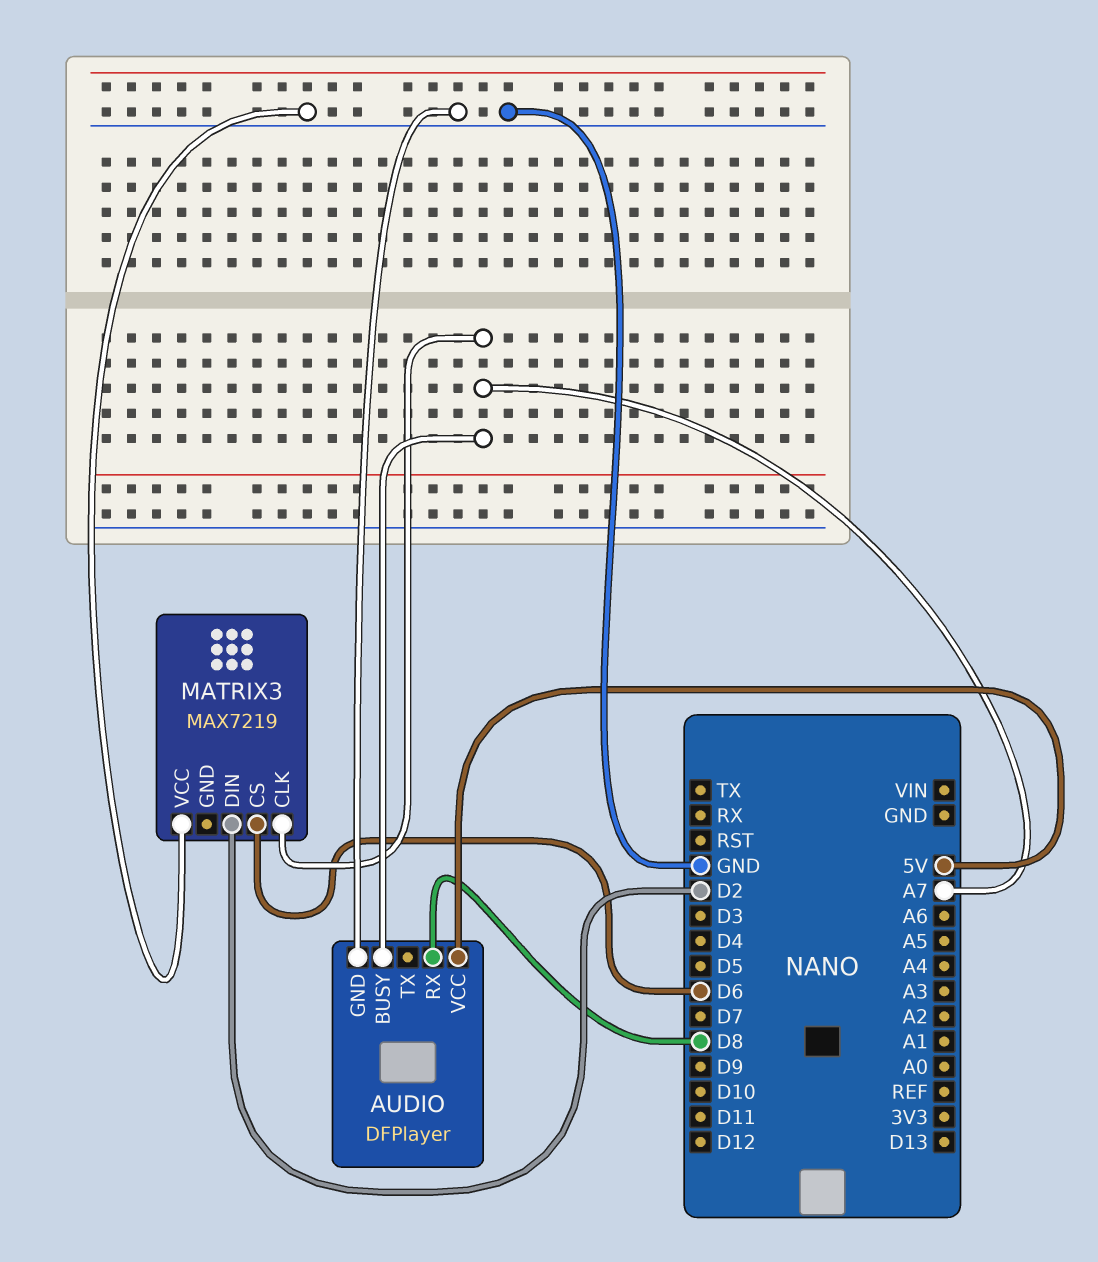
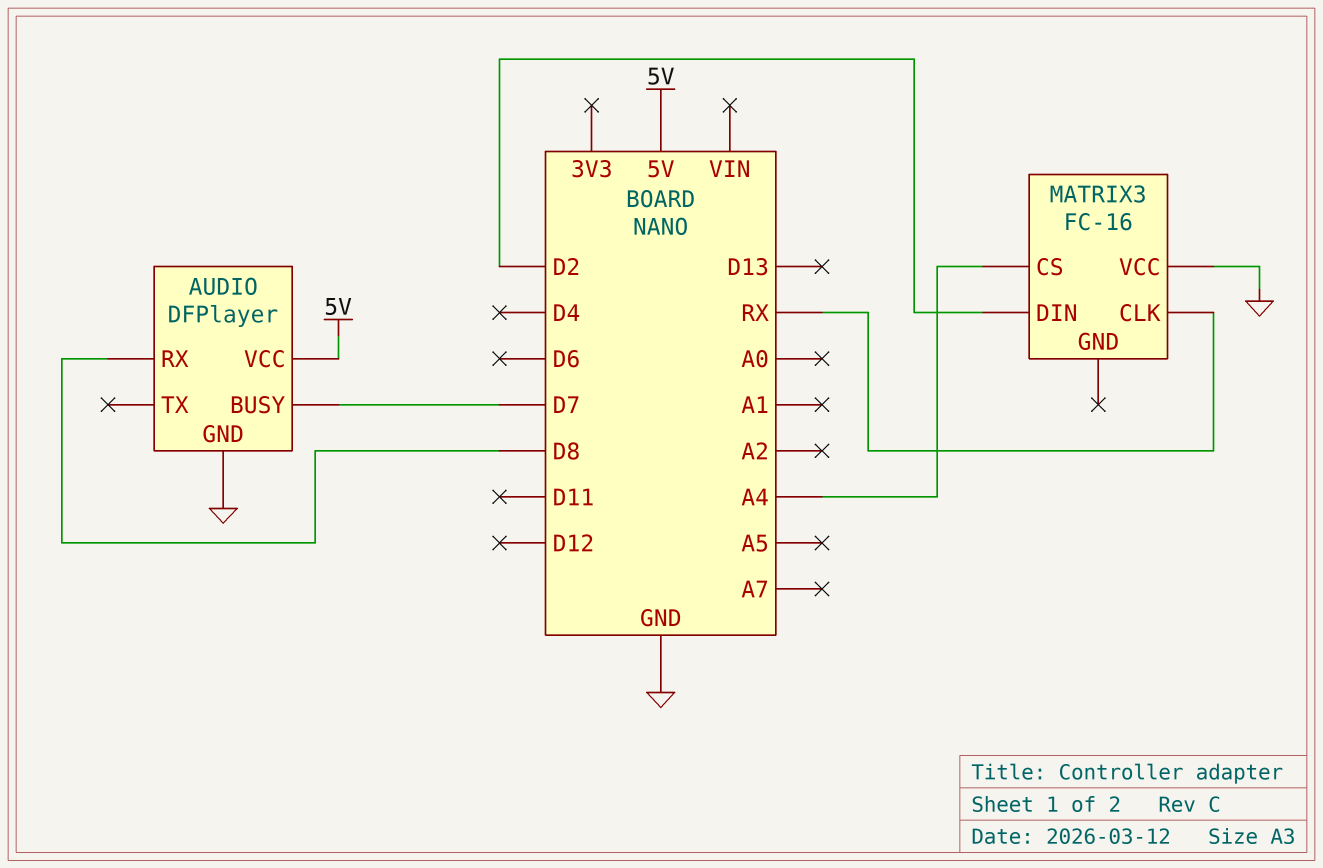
AUDIO pin BUSY: A7 -> D7
MATRIX3: MAX7219 -> FC-16
MATRIX3 pin CLK: A7 -> RX
MATRIX3 pin CS: D6 -> A4

